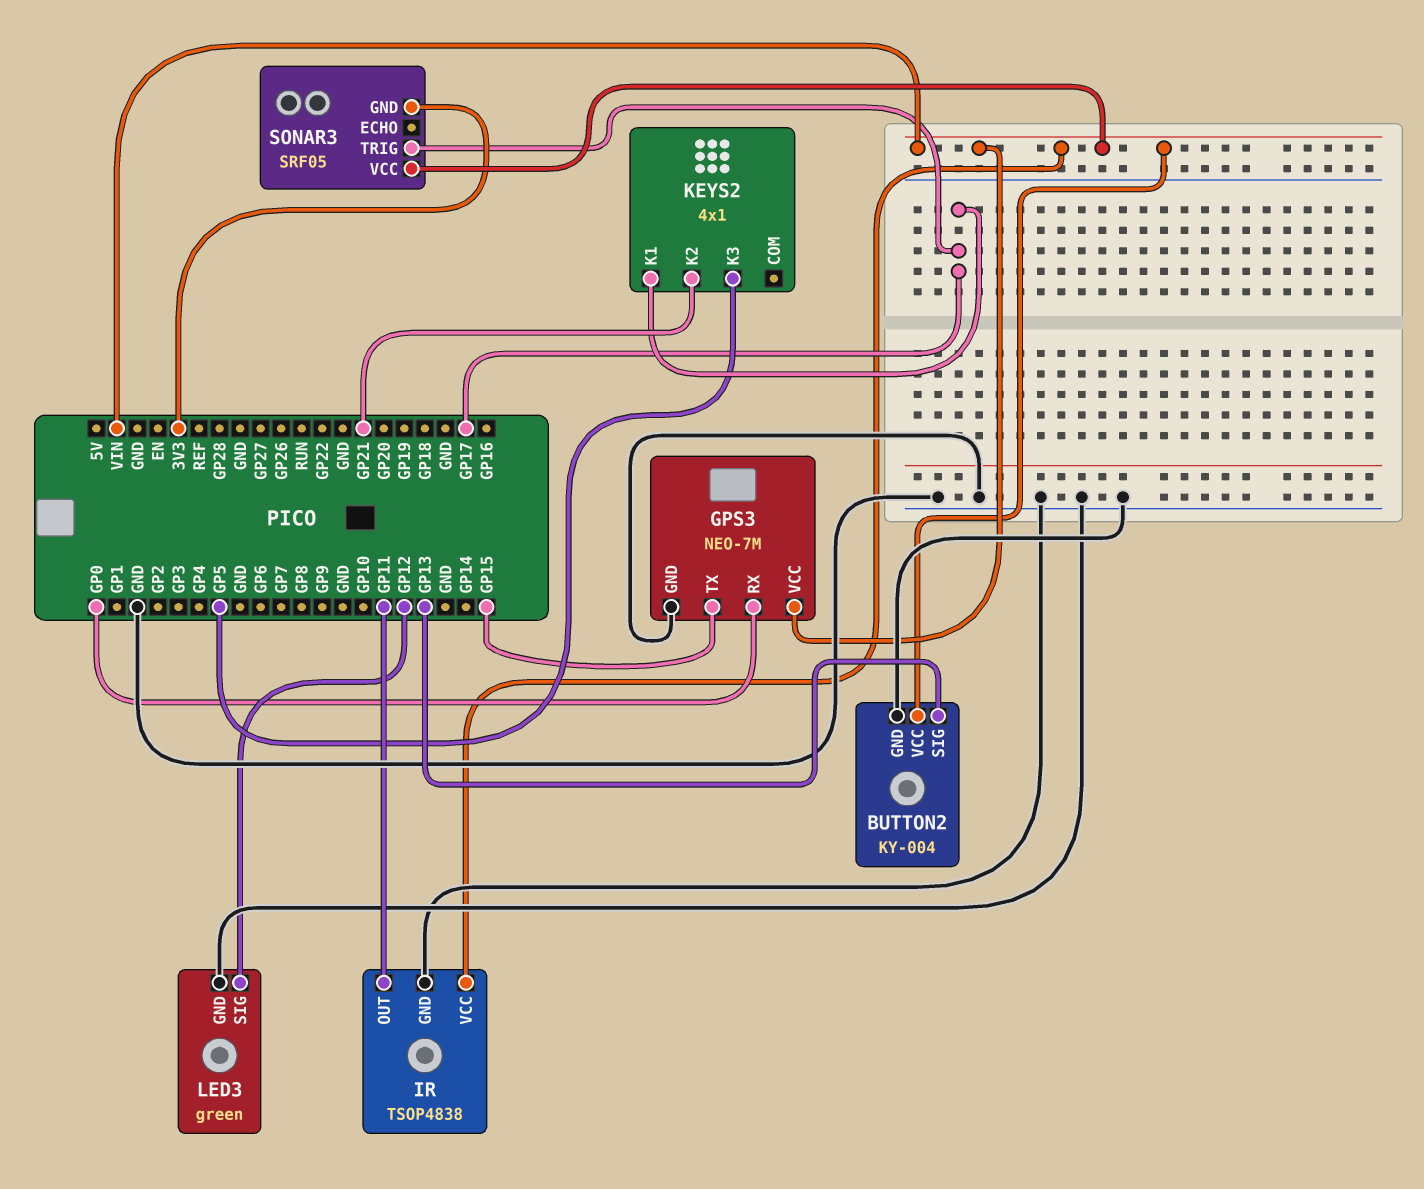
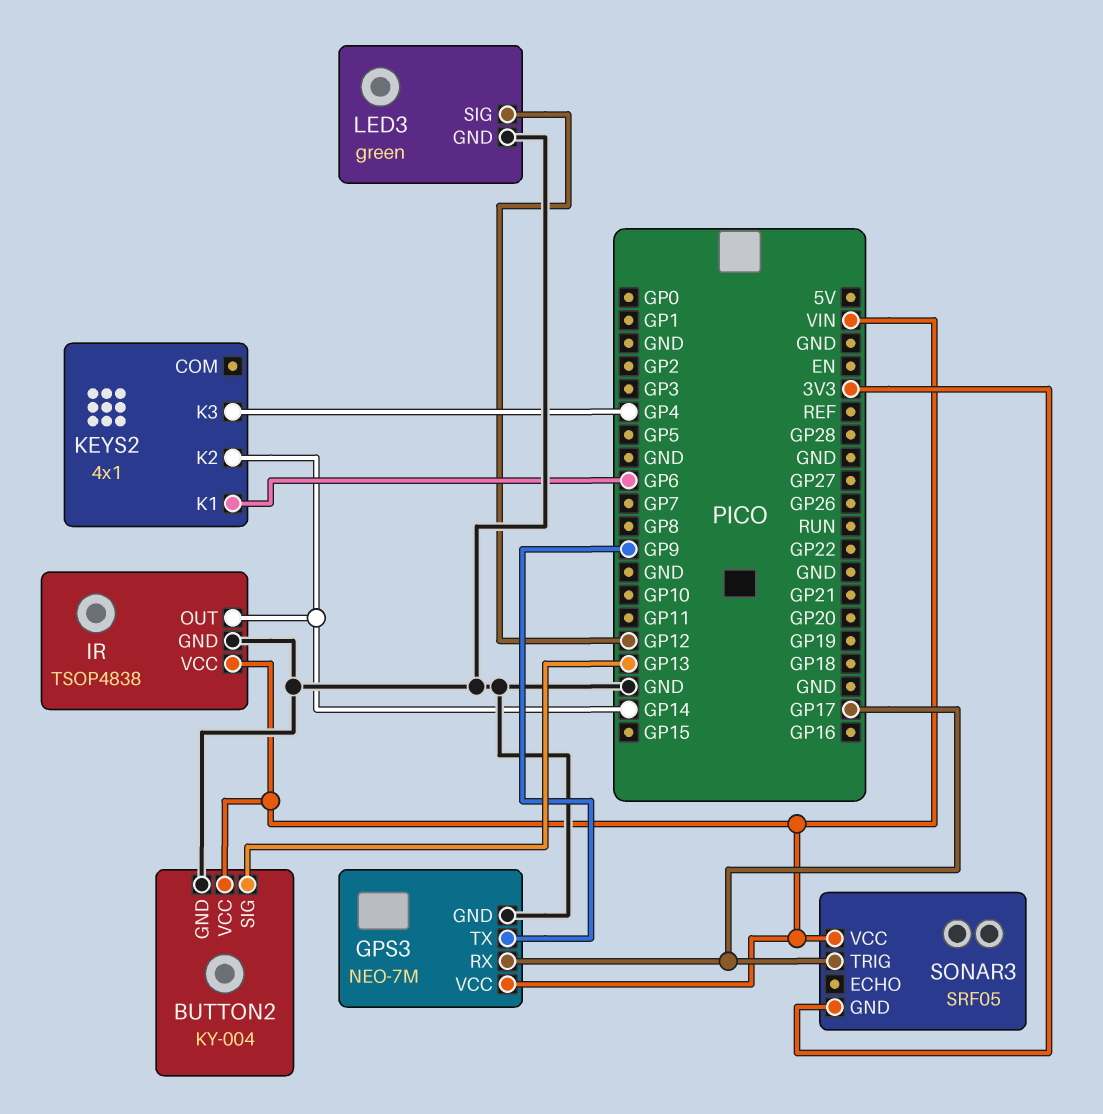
GPS3 pin RX: GP0 -> GP17
GPS3 pin TX: GP15 -> GP9
IR pin OUT: GP11 -> GP14
KEYS2 pin K1: GP17 -> GP6
KEYS2 pin K2: GP21 -> GP14
KEYS2 pin K3: GP5 -> GP4

